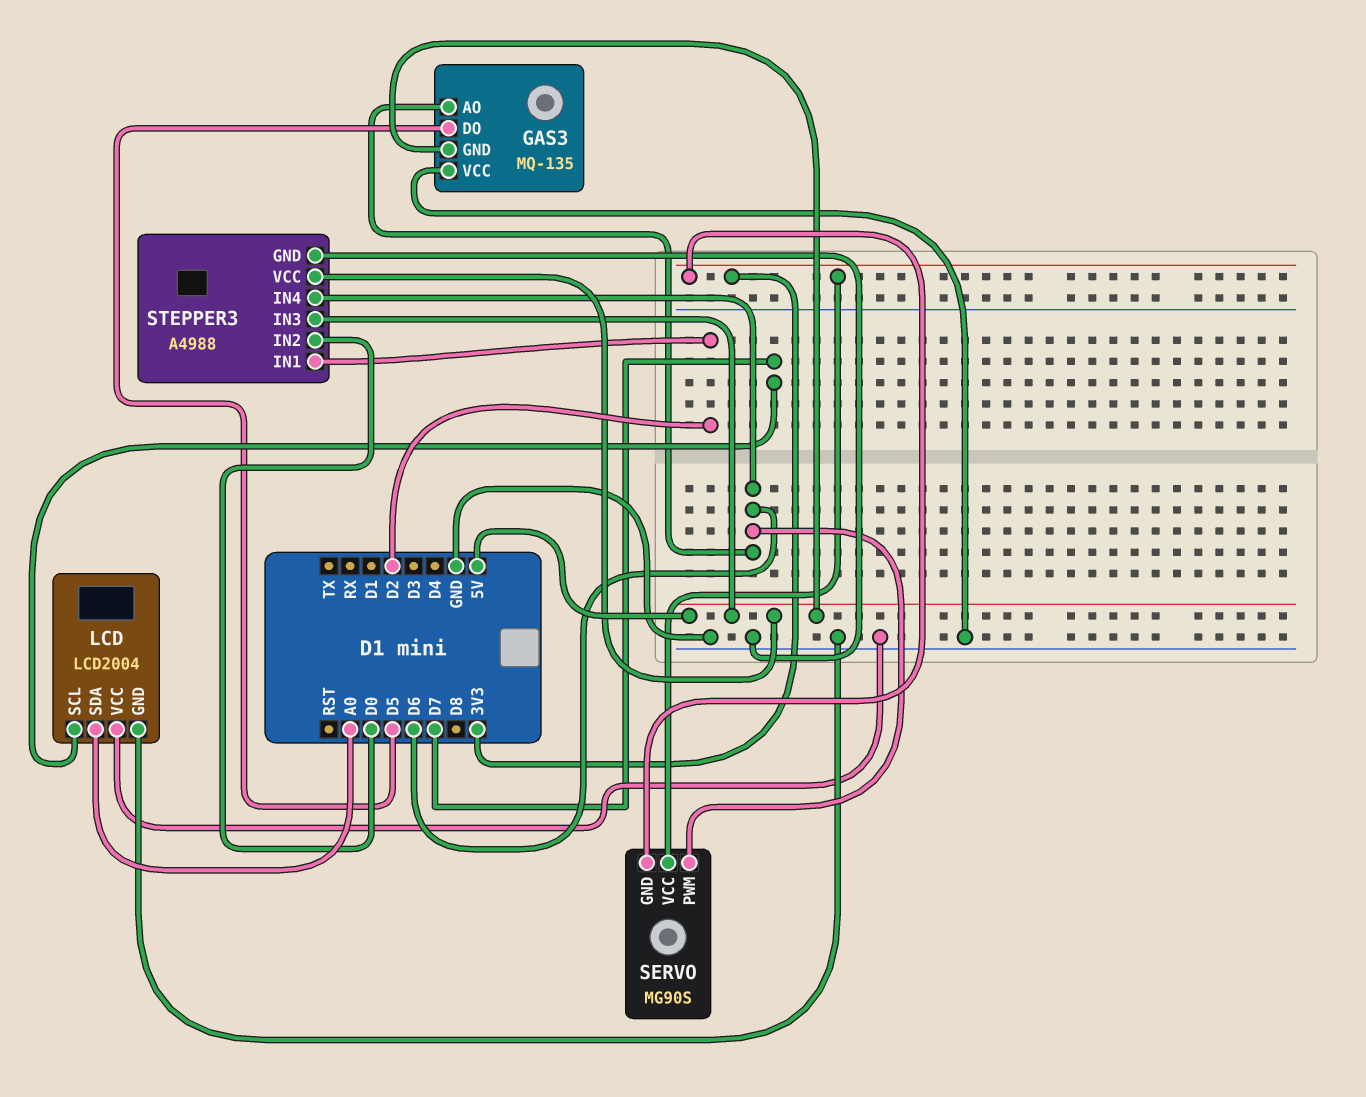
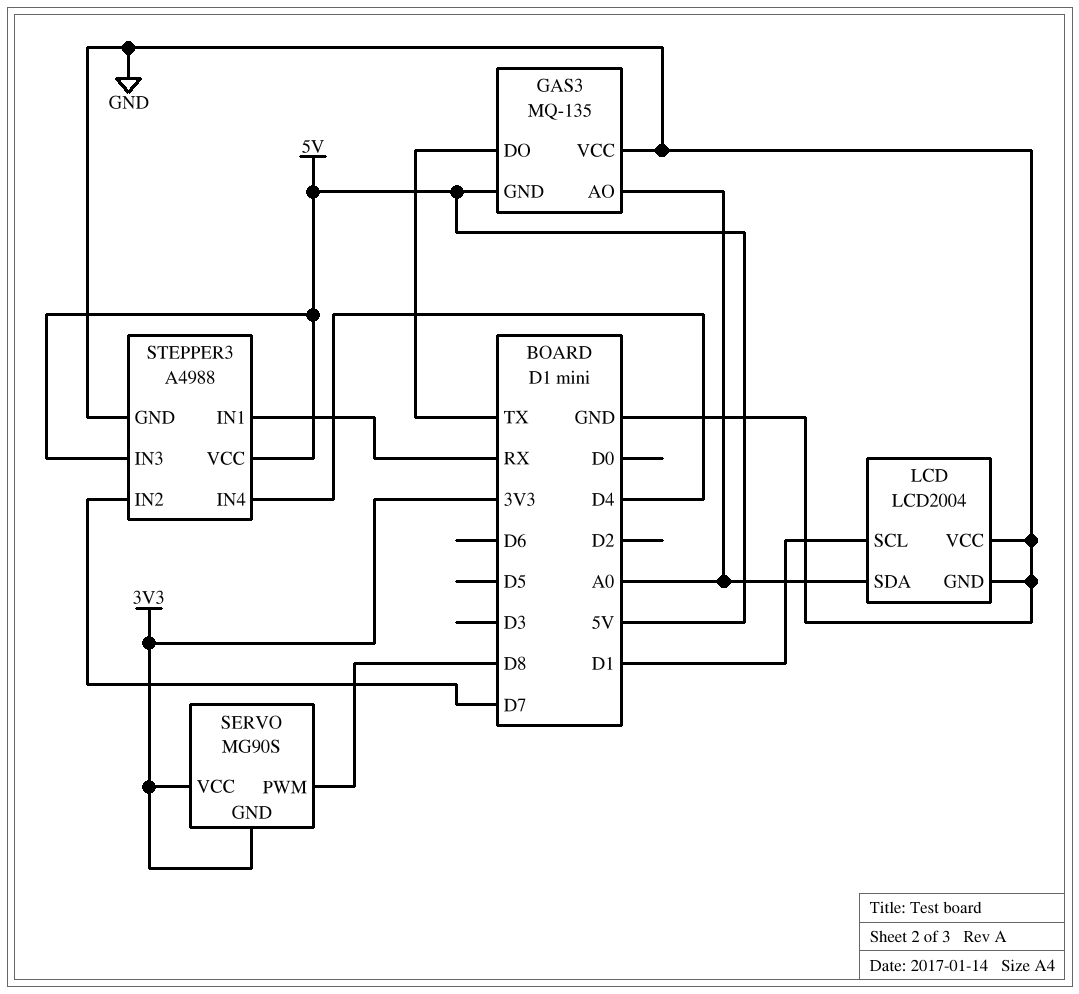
GAS3 pin AO: D6 -> A0
GAS3 pin DO: D5 -> TX
LCD pin SCL: D7 -> D1
SERVO pin PWM: D6 -> D8
STEPPER3 pin IN1: D2 -> RX
STEPPER3 pin IN2: D0 -> D7
STEPPER3 pin IN4: D6 -> D4

